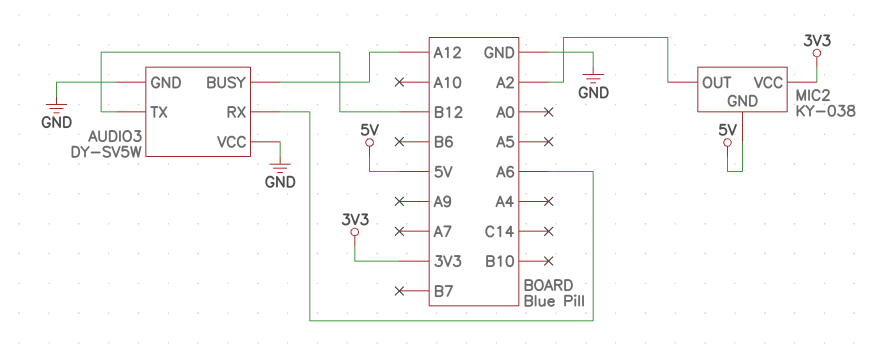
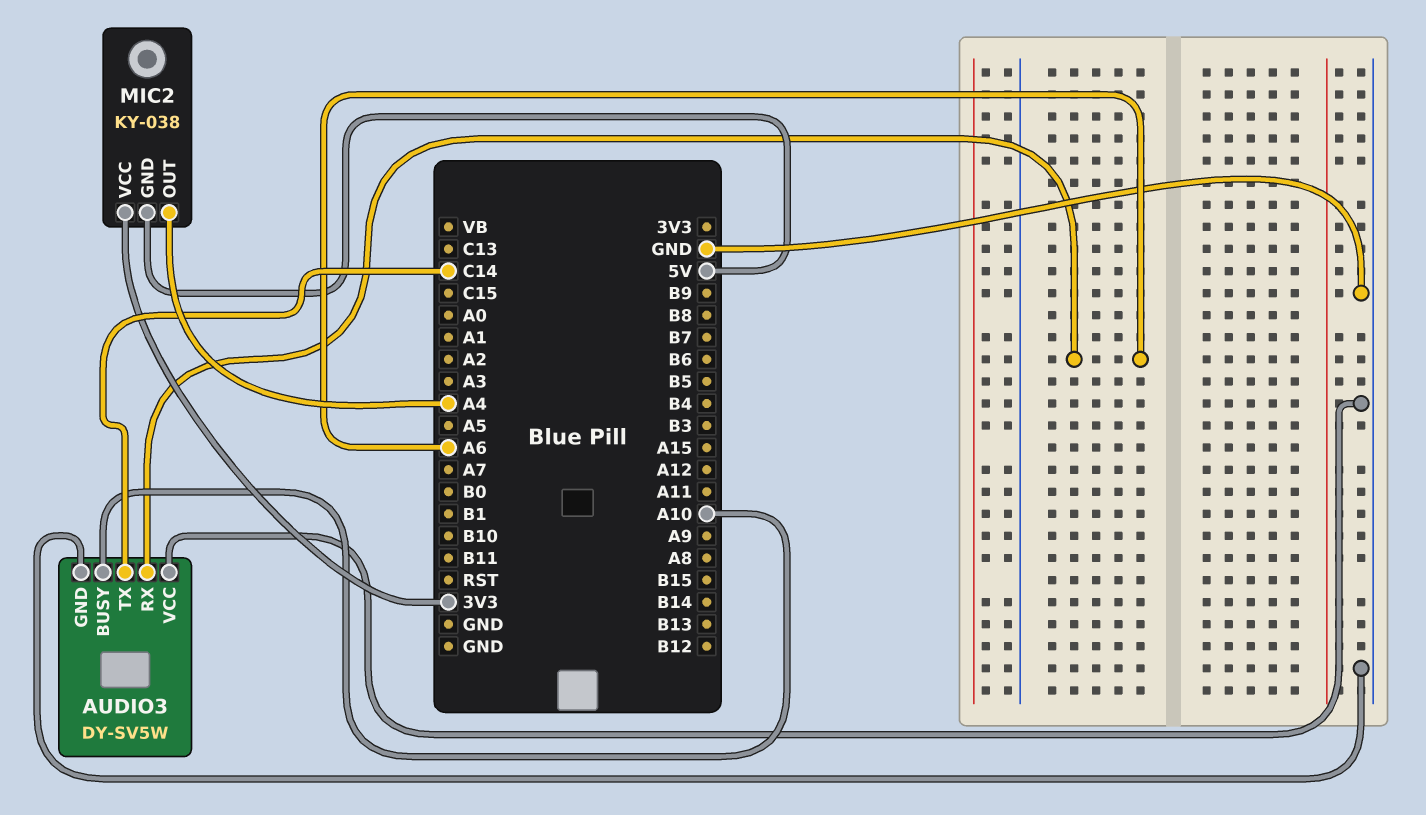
AUDIO3 pin BUSY: A12 -> A10
AUDIO3 pin TX: B12 -> C14
MIC2 pin OUT: A2 -> A4

